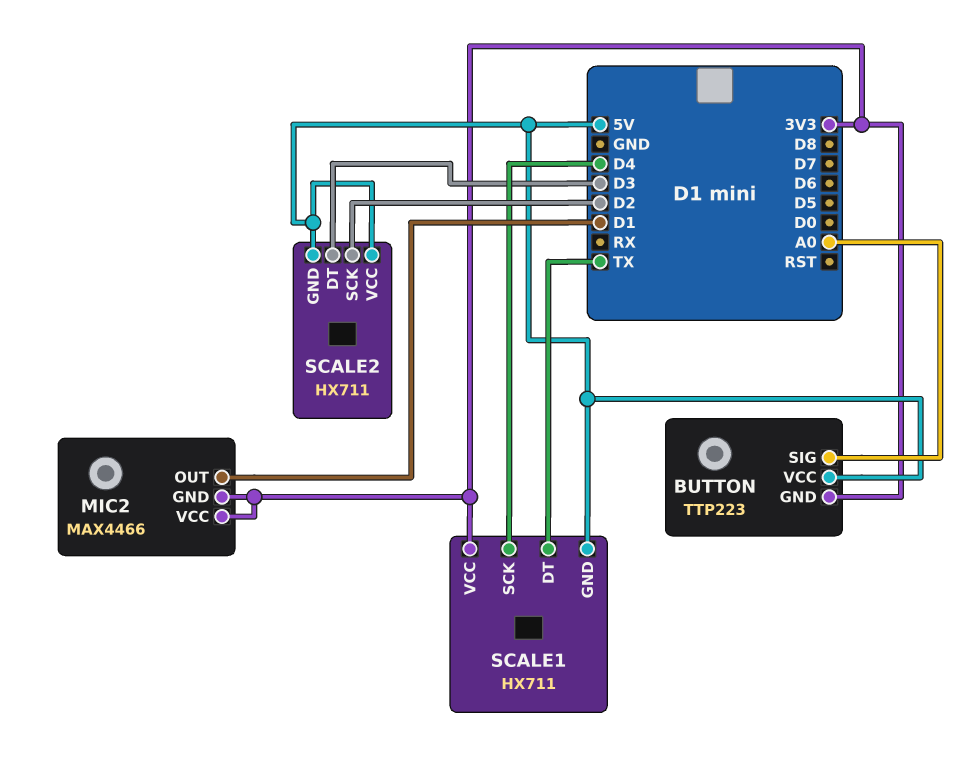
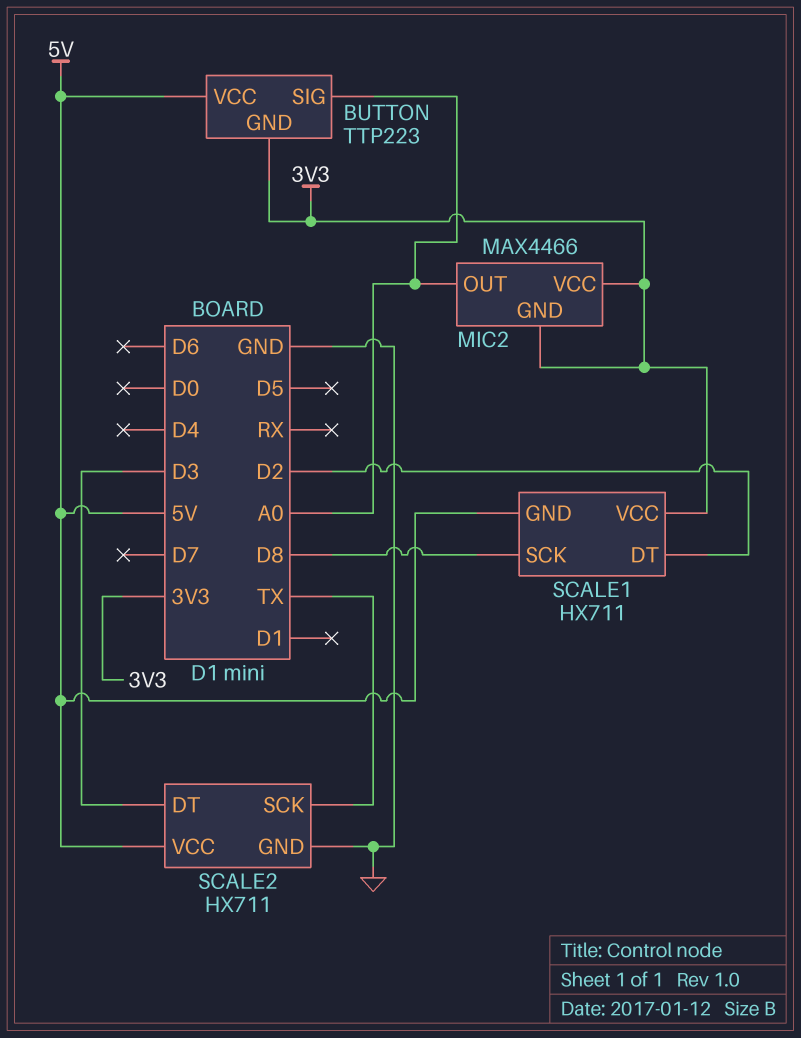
MIC2 pin OUT: D1 -> A0
SCALE1 pin DT: TX -> D2
SCALE1 pin SCK: D4 -> D8
SCALE2 pin GND: 5V -> GND
SCALE2 pin SCK: D2 -> TX

